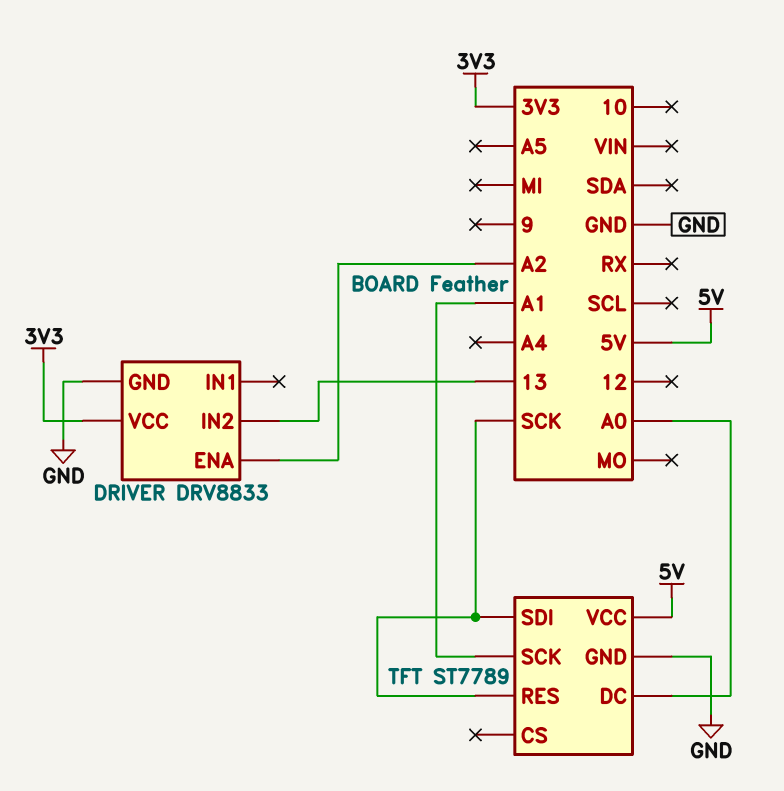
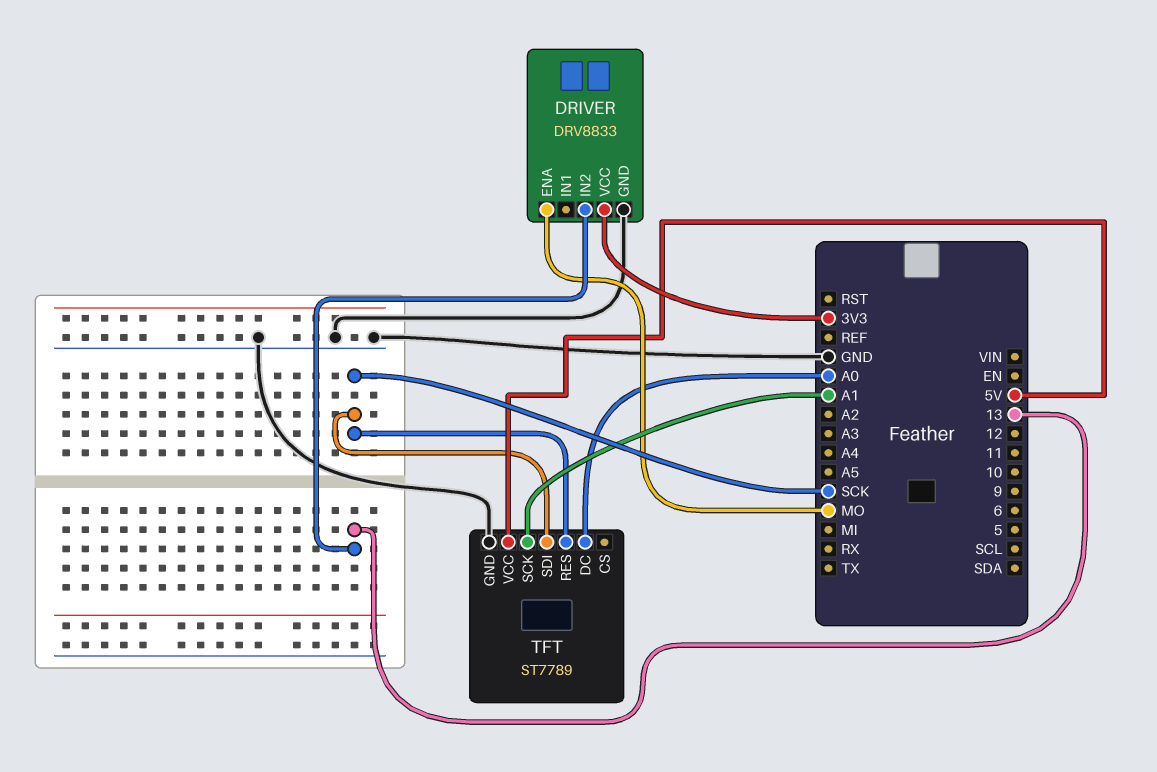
DRIVER pin ENA: A2 -> MO

